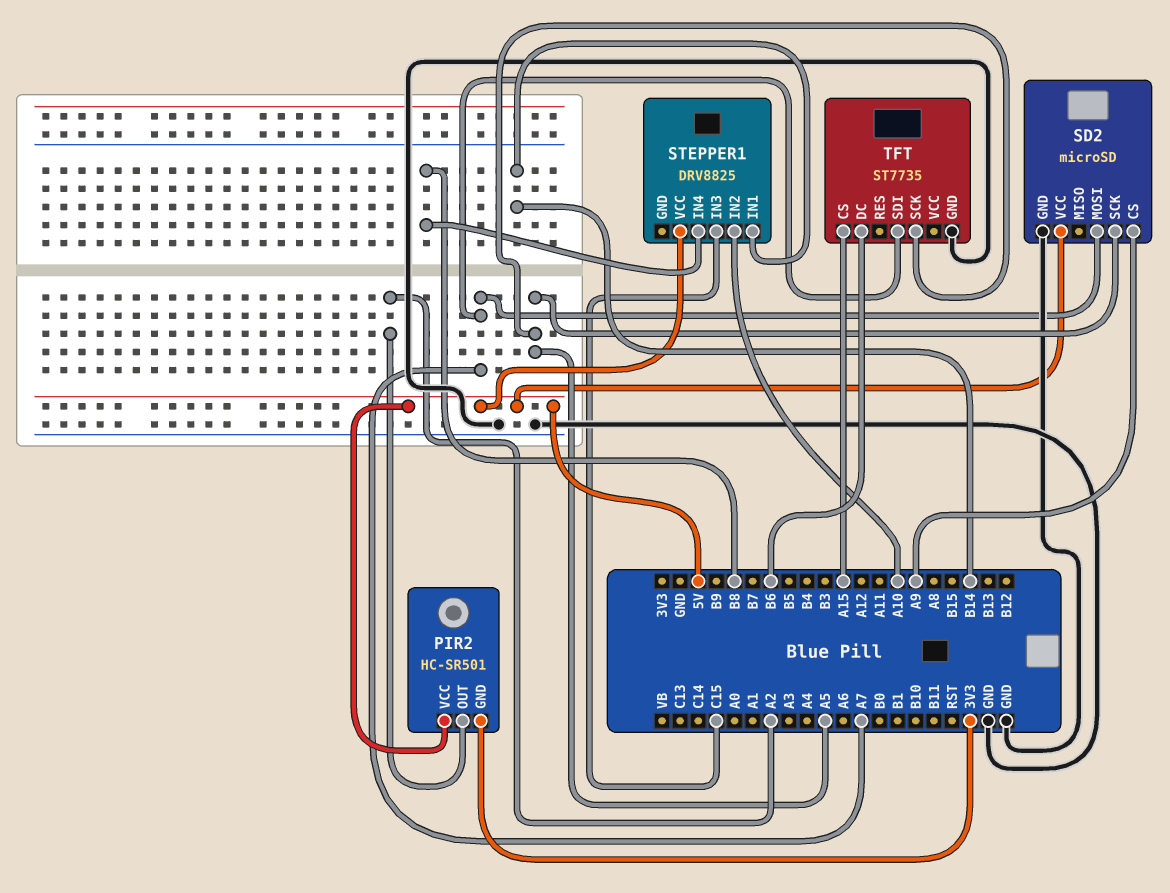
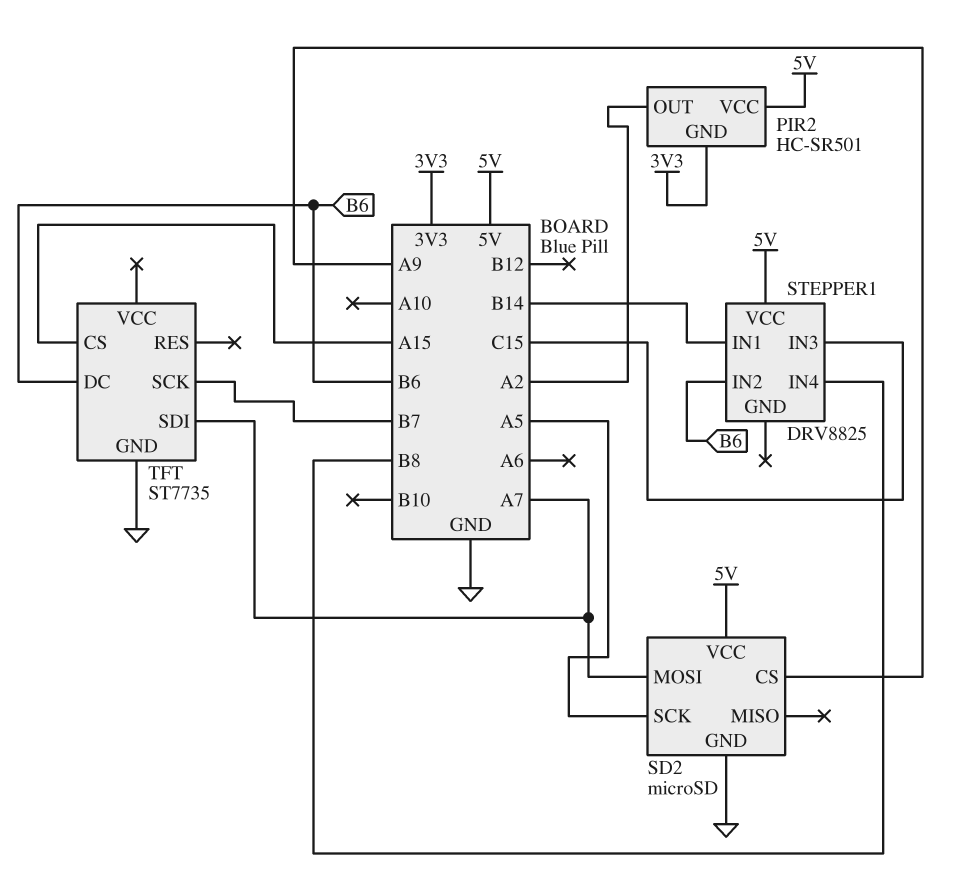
STEPPER1 pin IN2: A10 -> B6
TFT pin SCK: A5 -> B7

